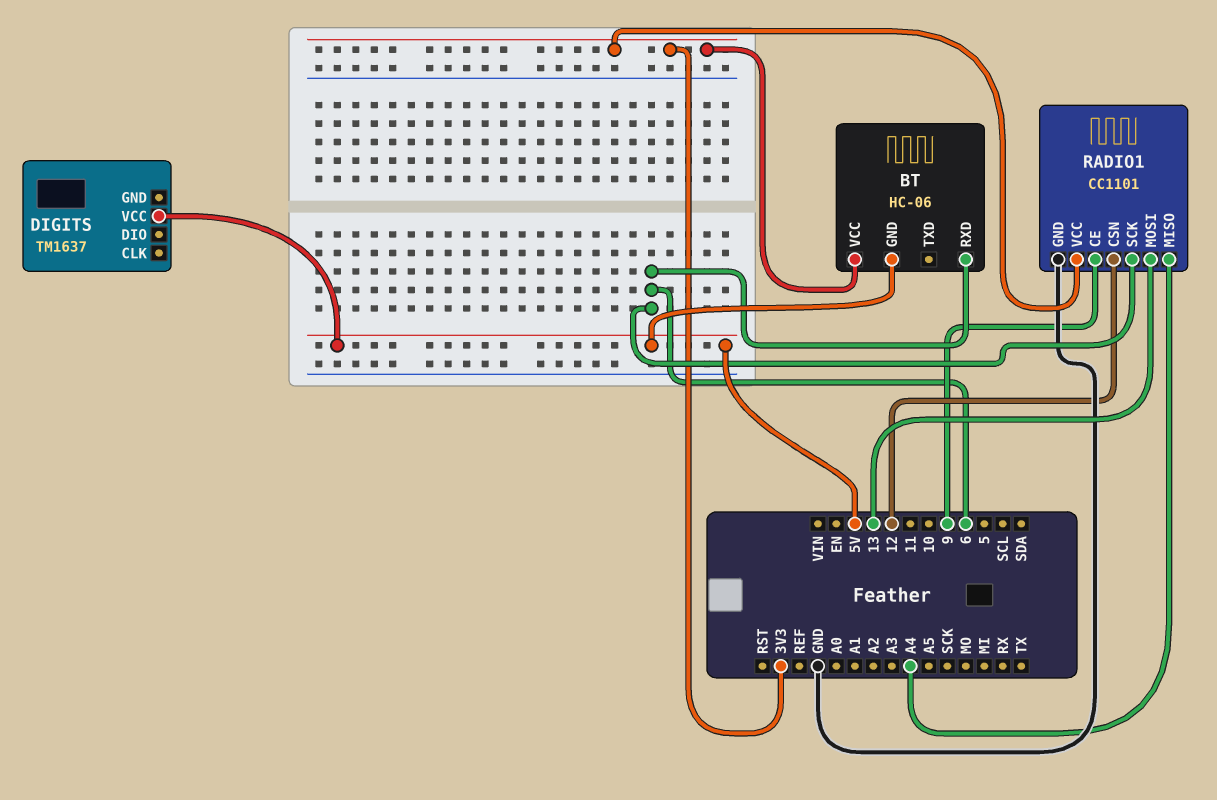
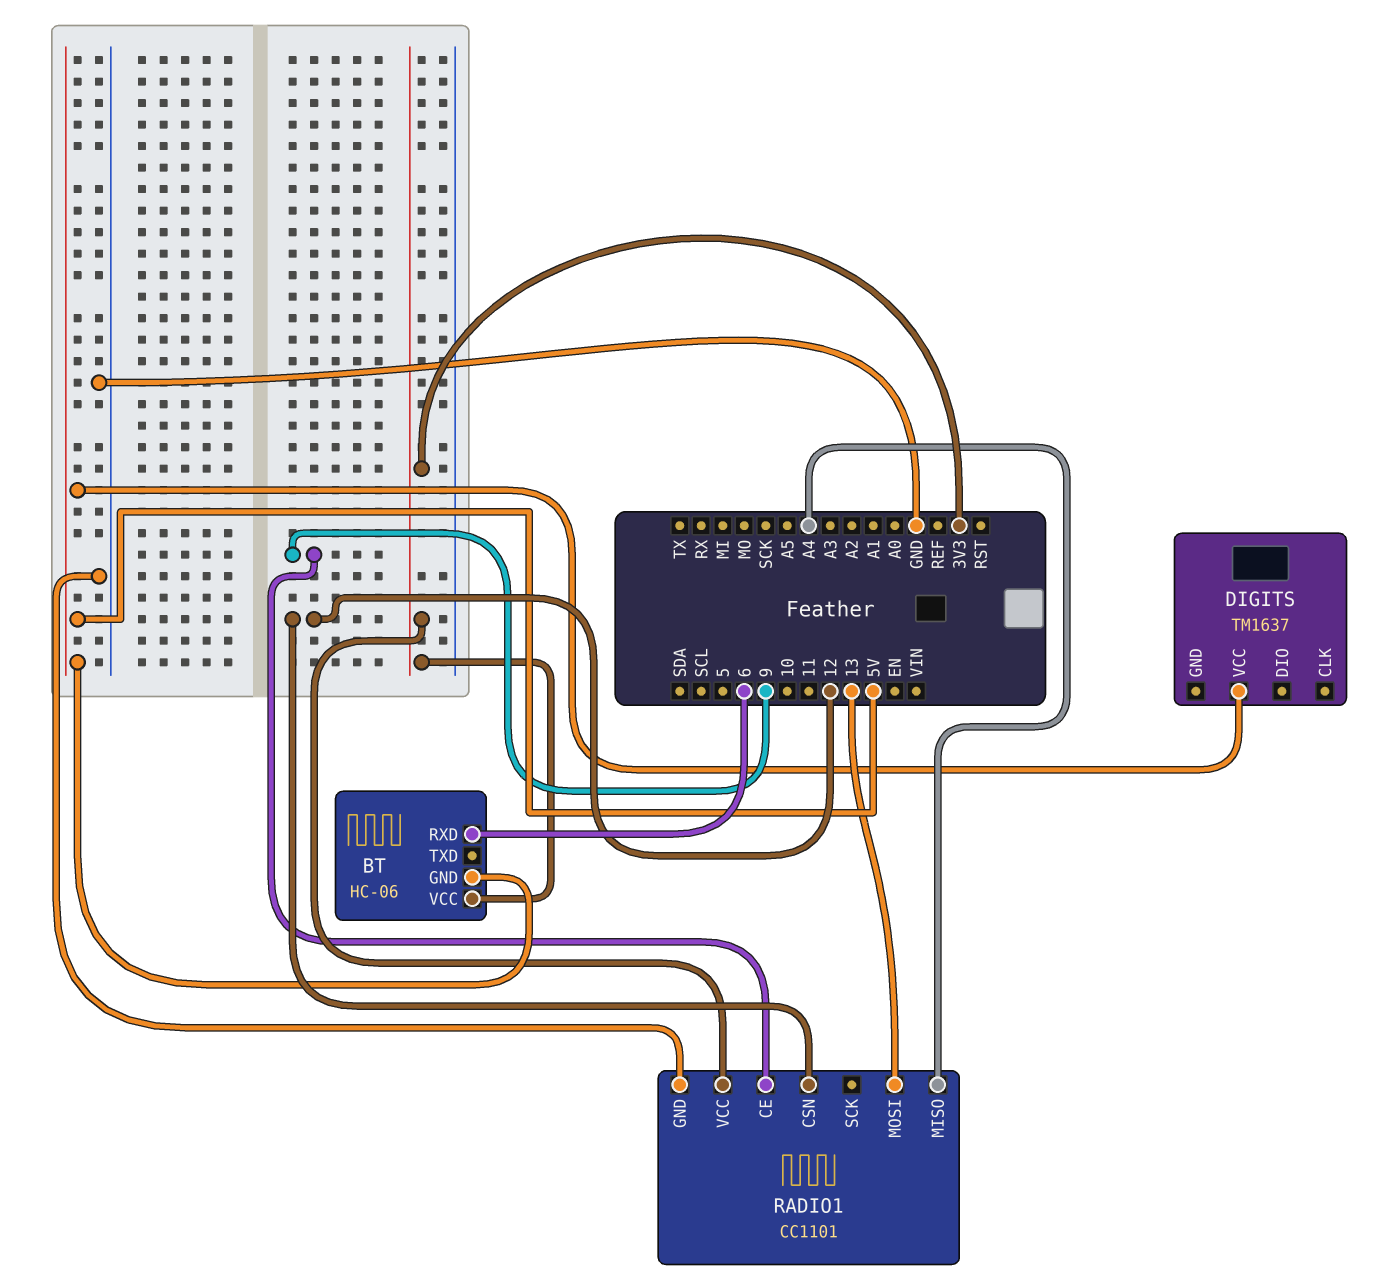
RADIO1 pin SCK: 6 -> none

